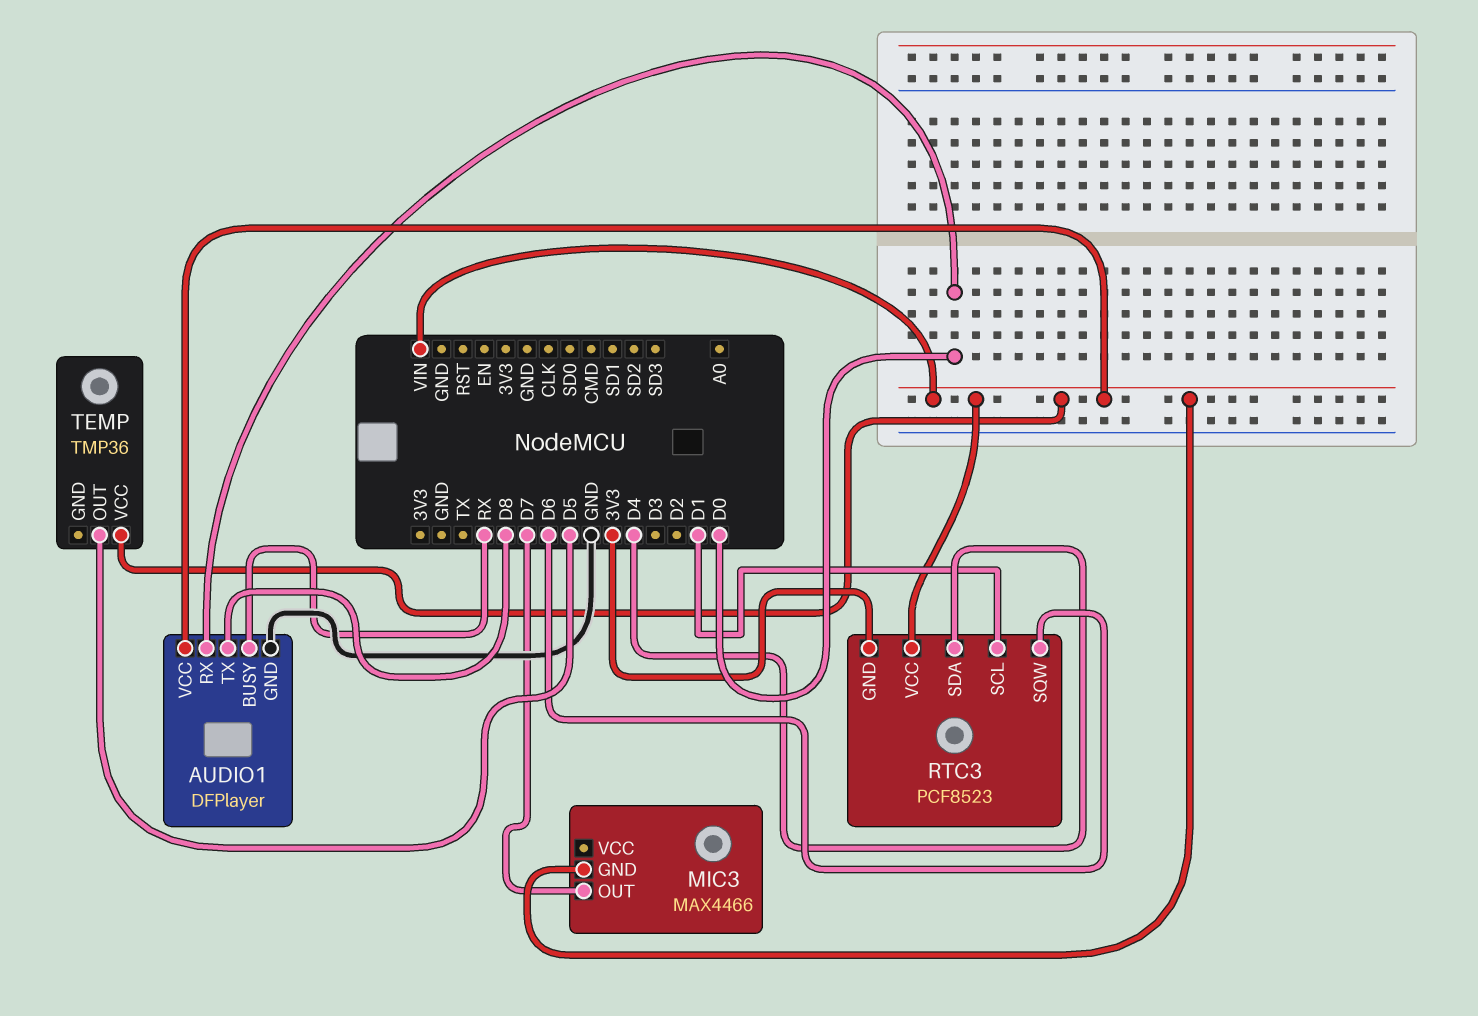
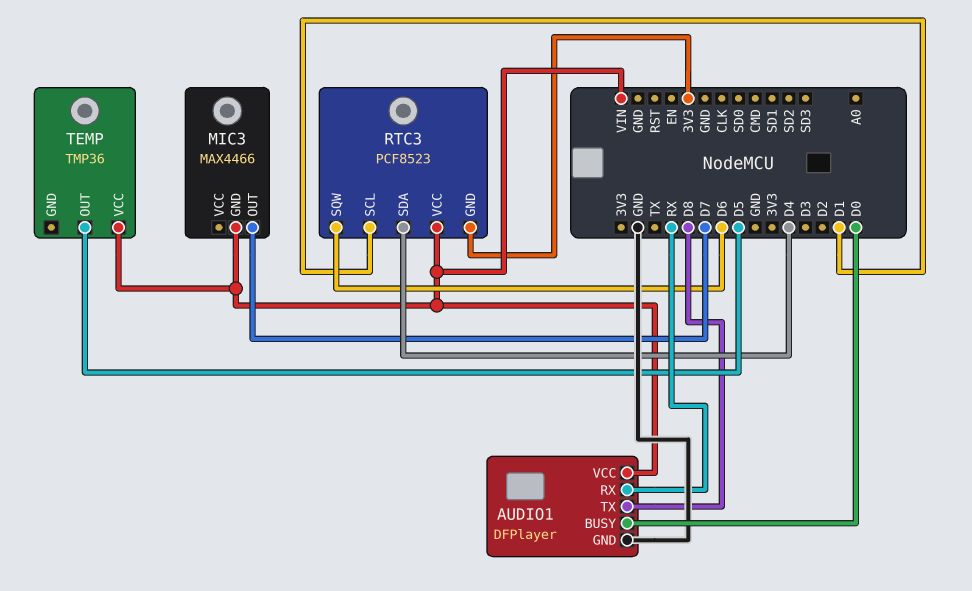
AUDIO1 pin BUSY: RX -> D0
AUDIO1 pin RX: D0 -> RX

